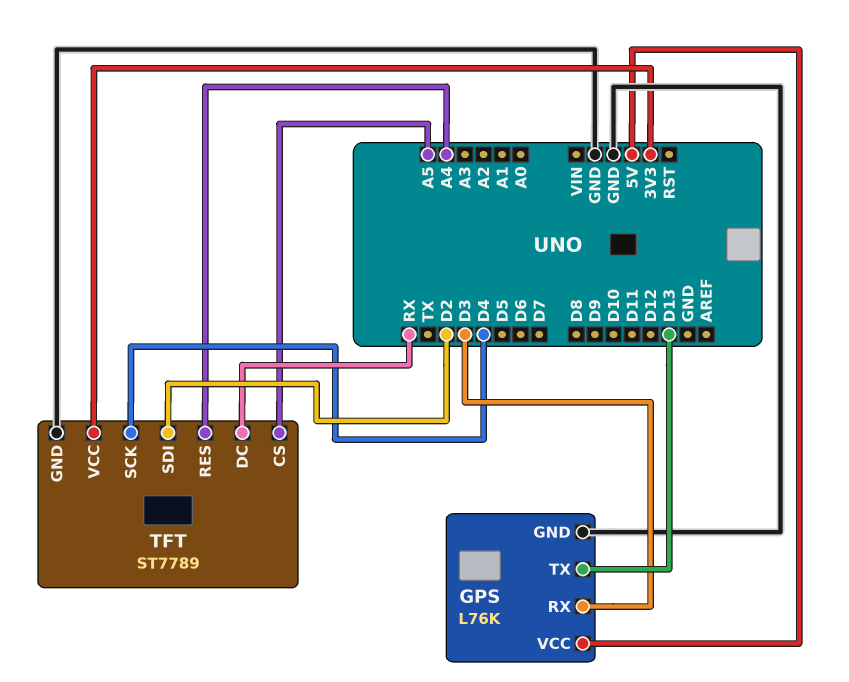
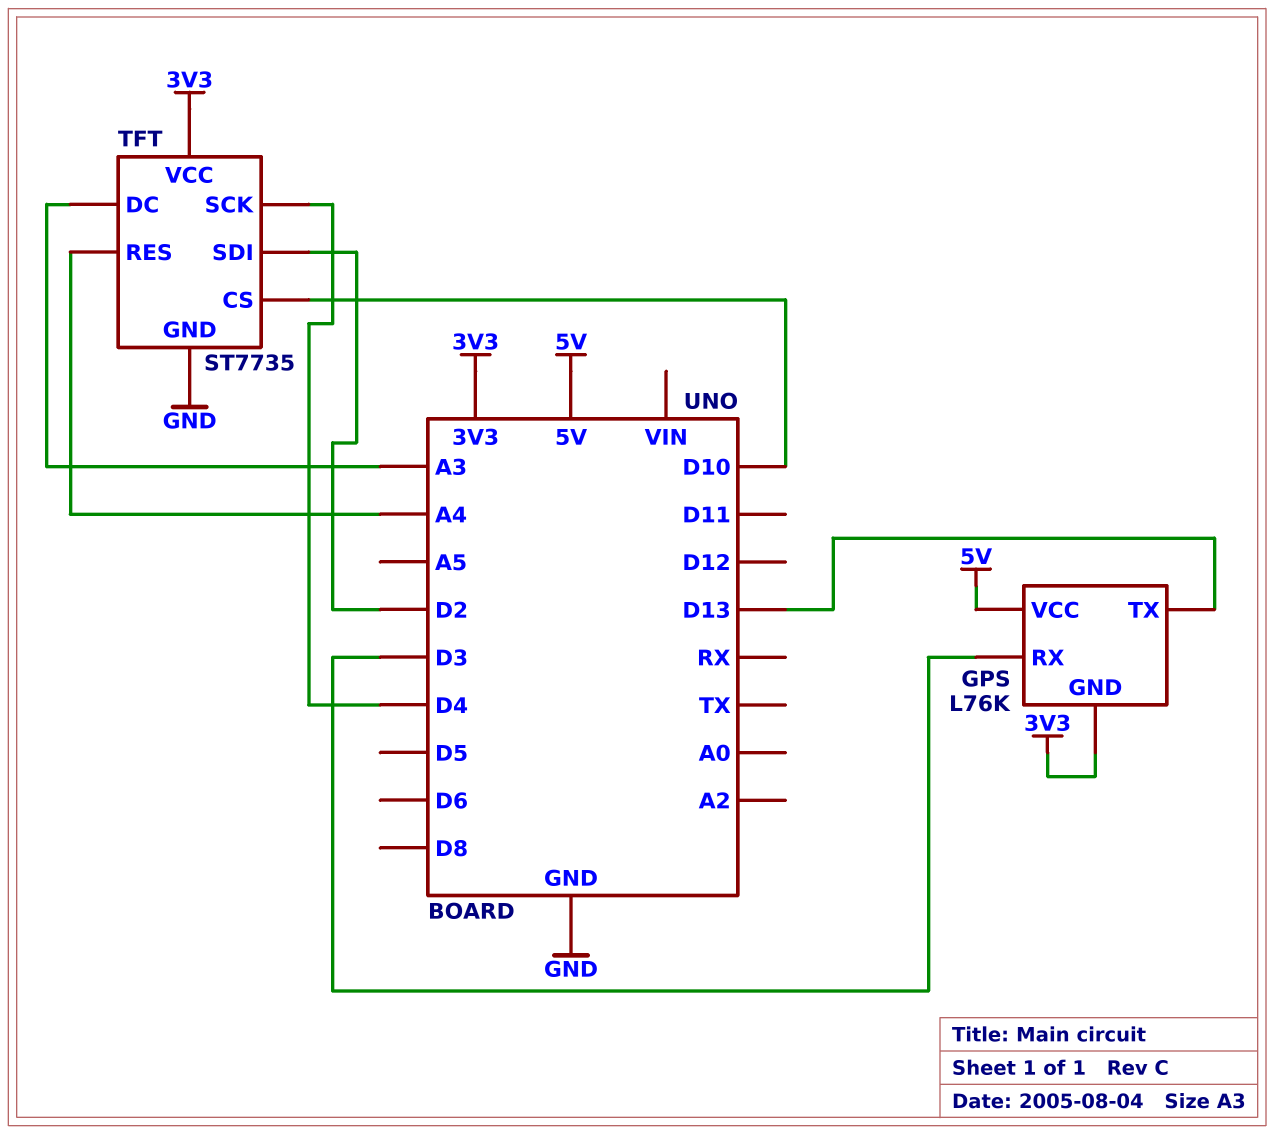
GPS pin GND: GND -> 3V3
TFT: ST7789 -> ST7735
TFT pin CS: A5 -> D10
TFT pin DC: RX -> A3

